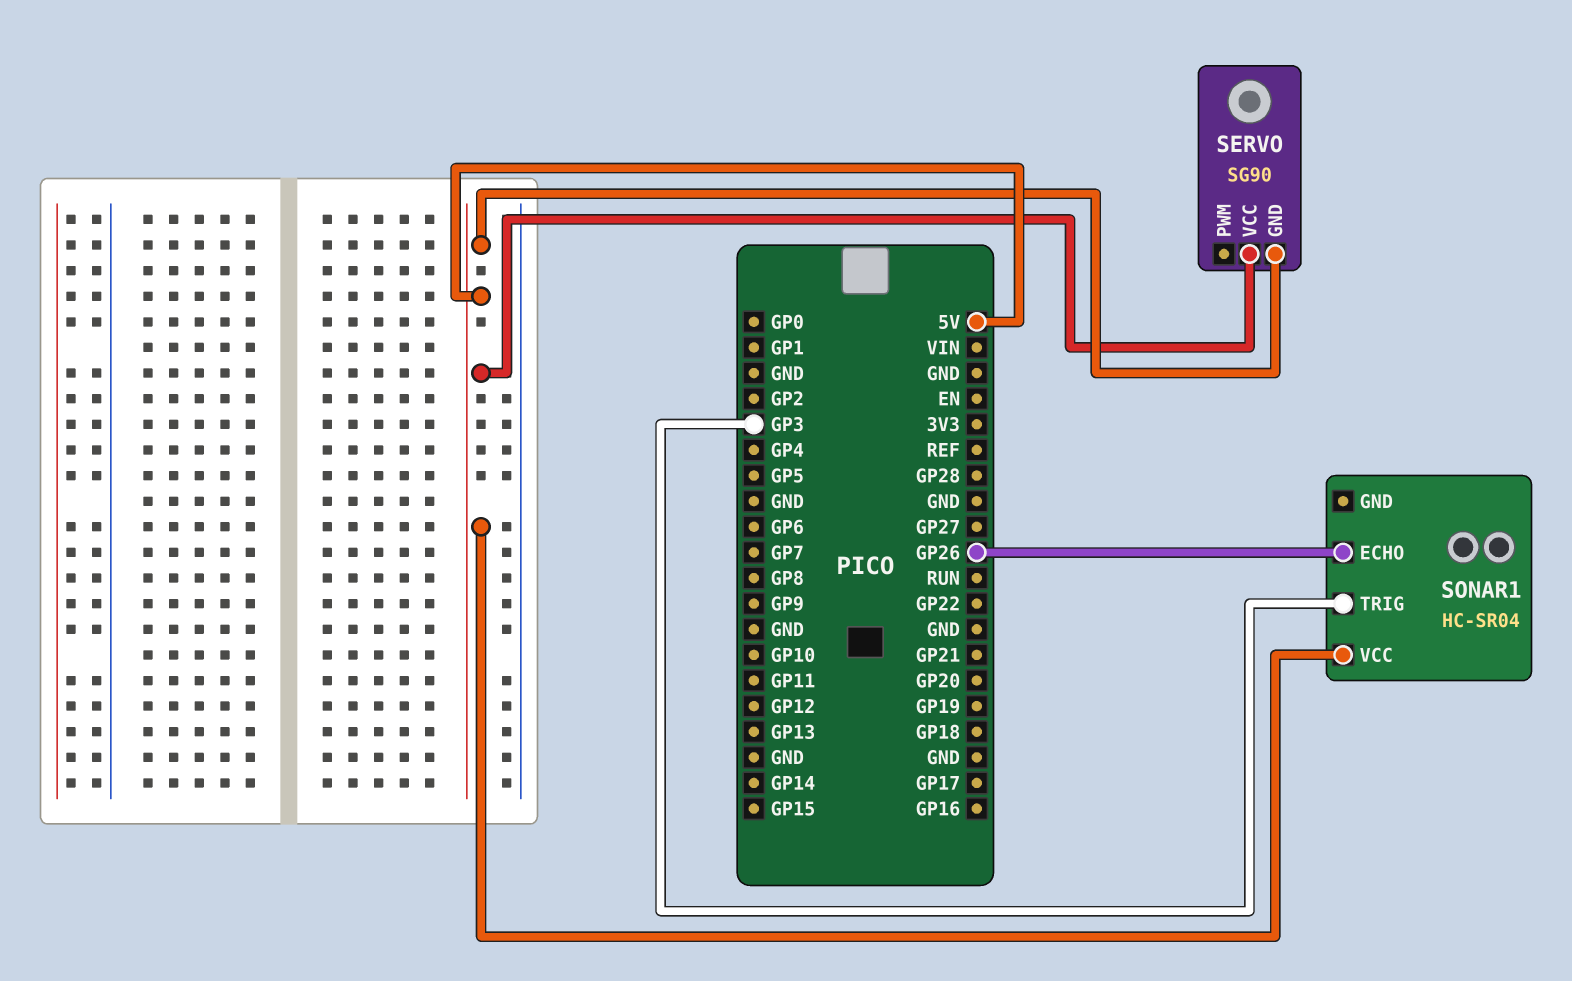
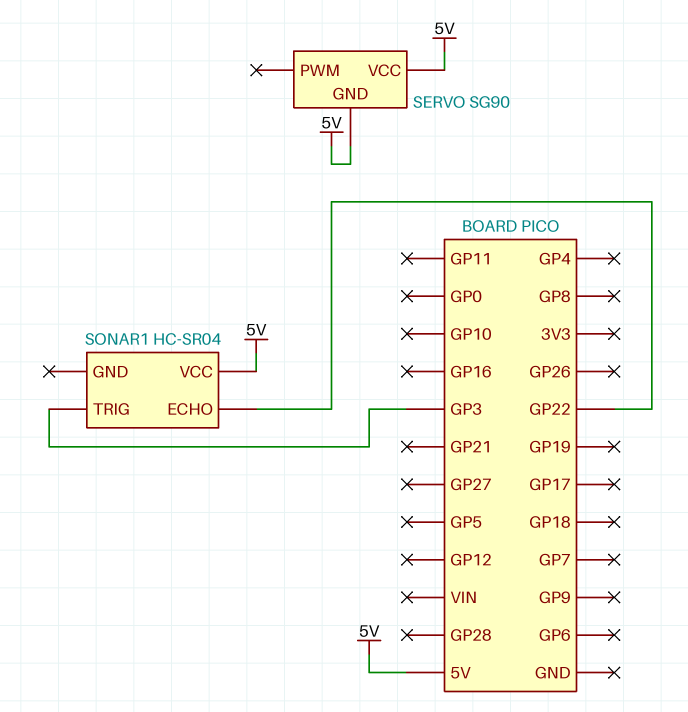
SONAR1 pin ECHO: GP26 -> GP22

